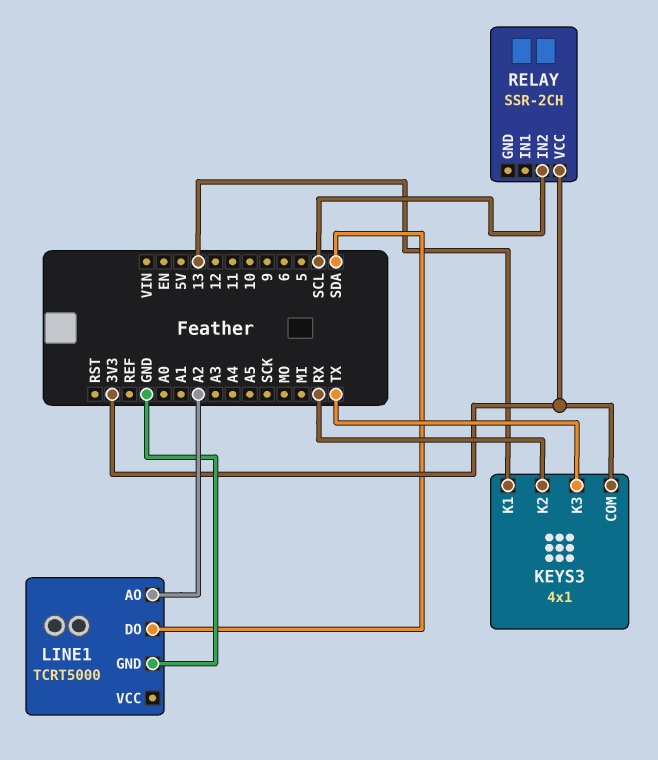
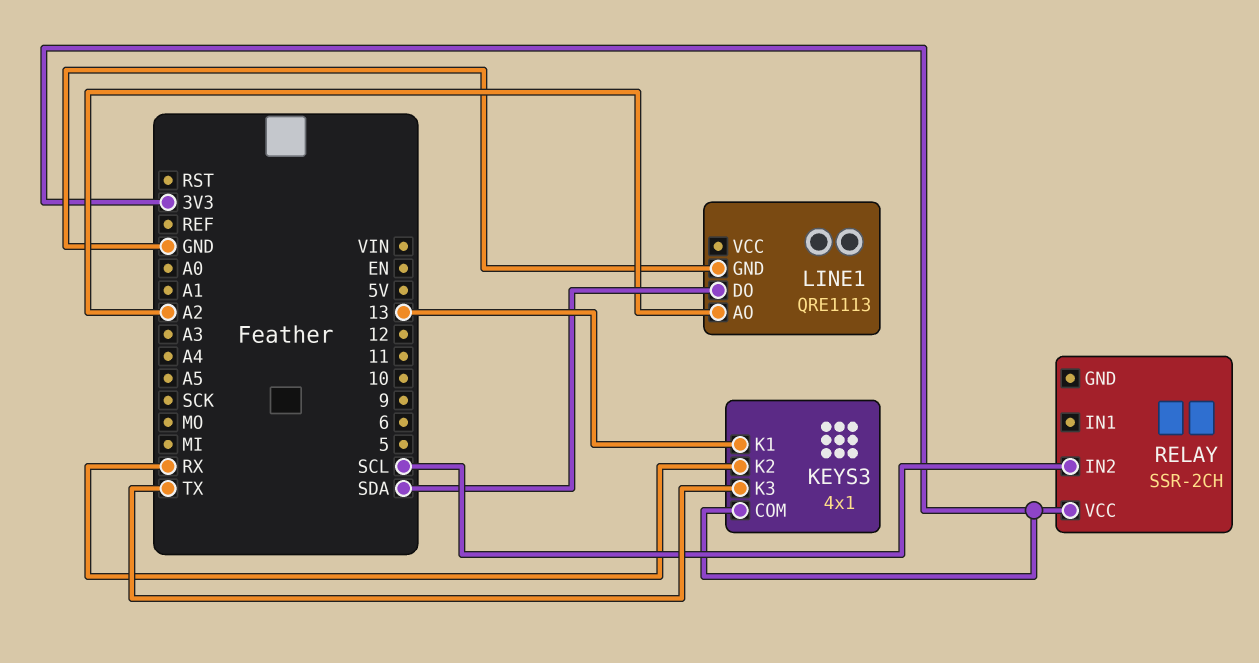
LINE1: TCRT5000 -> QRE1113

